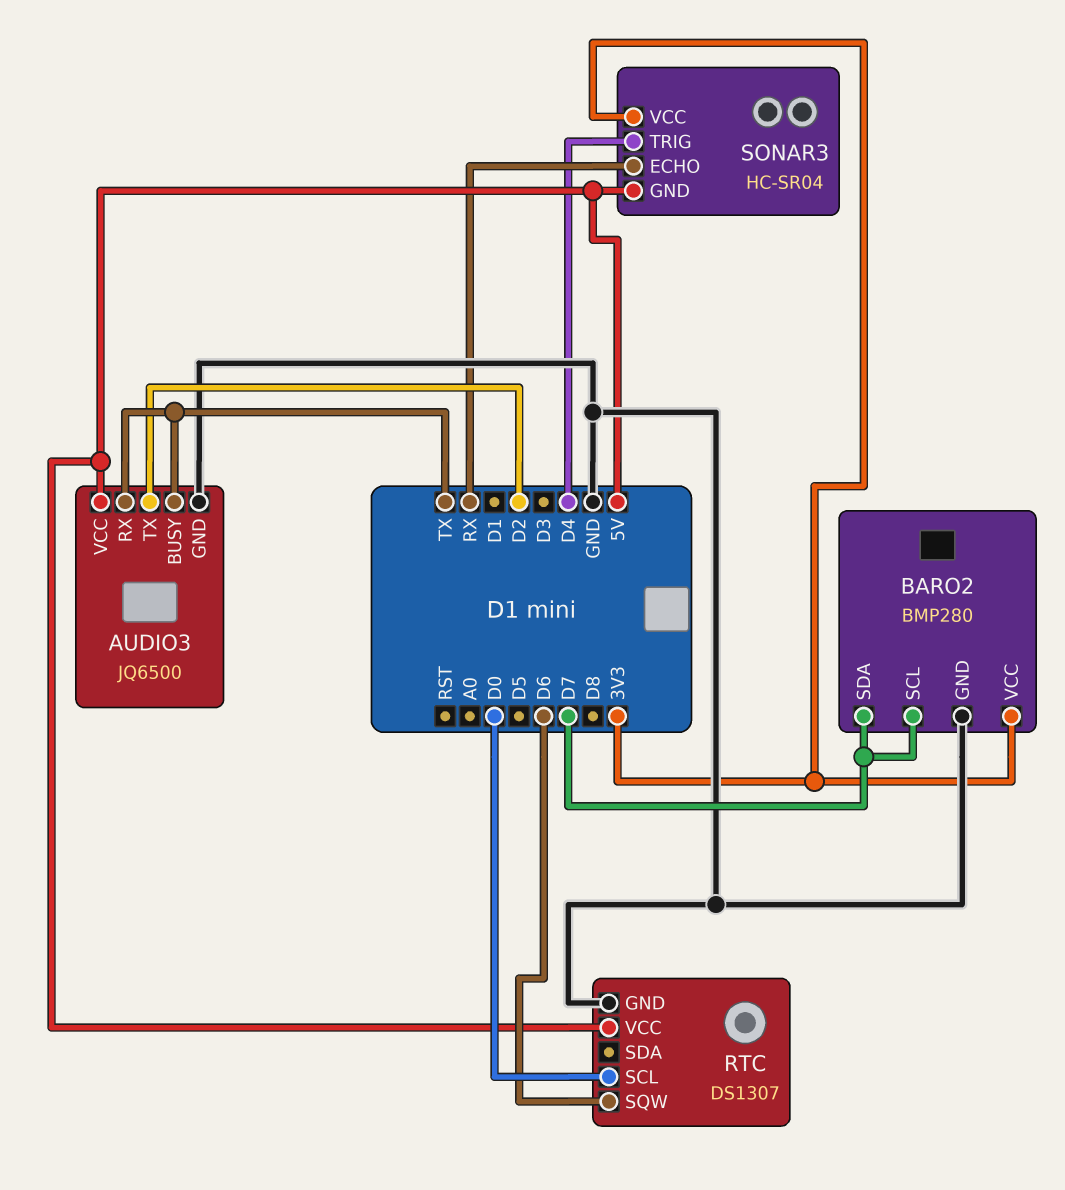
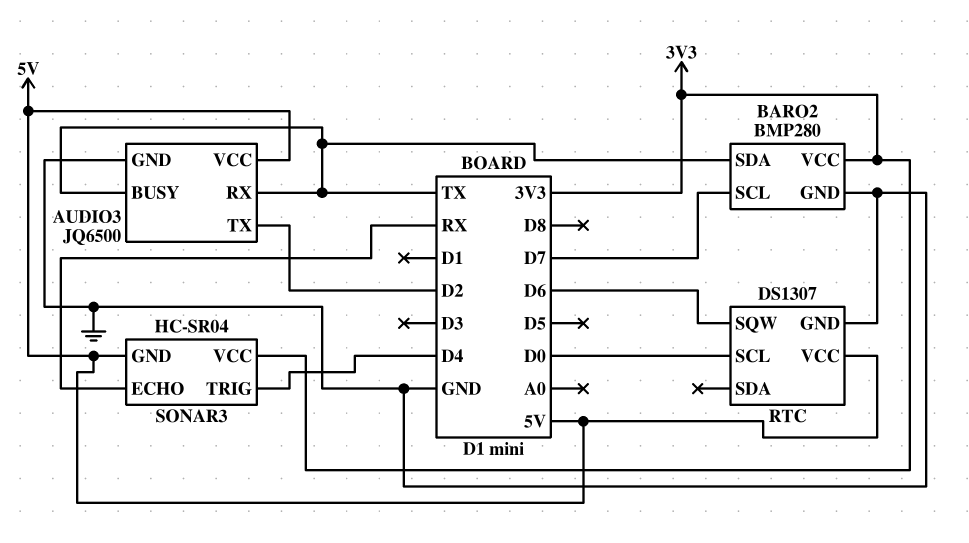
BARO2 pin SDA: D7 -> TX

